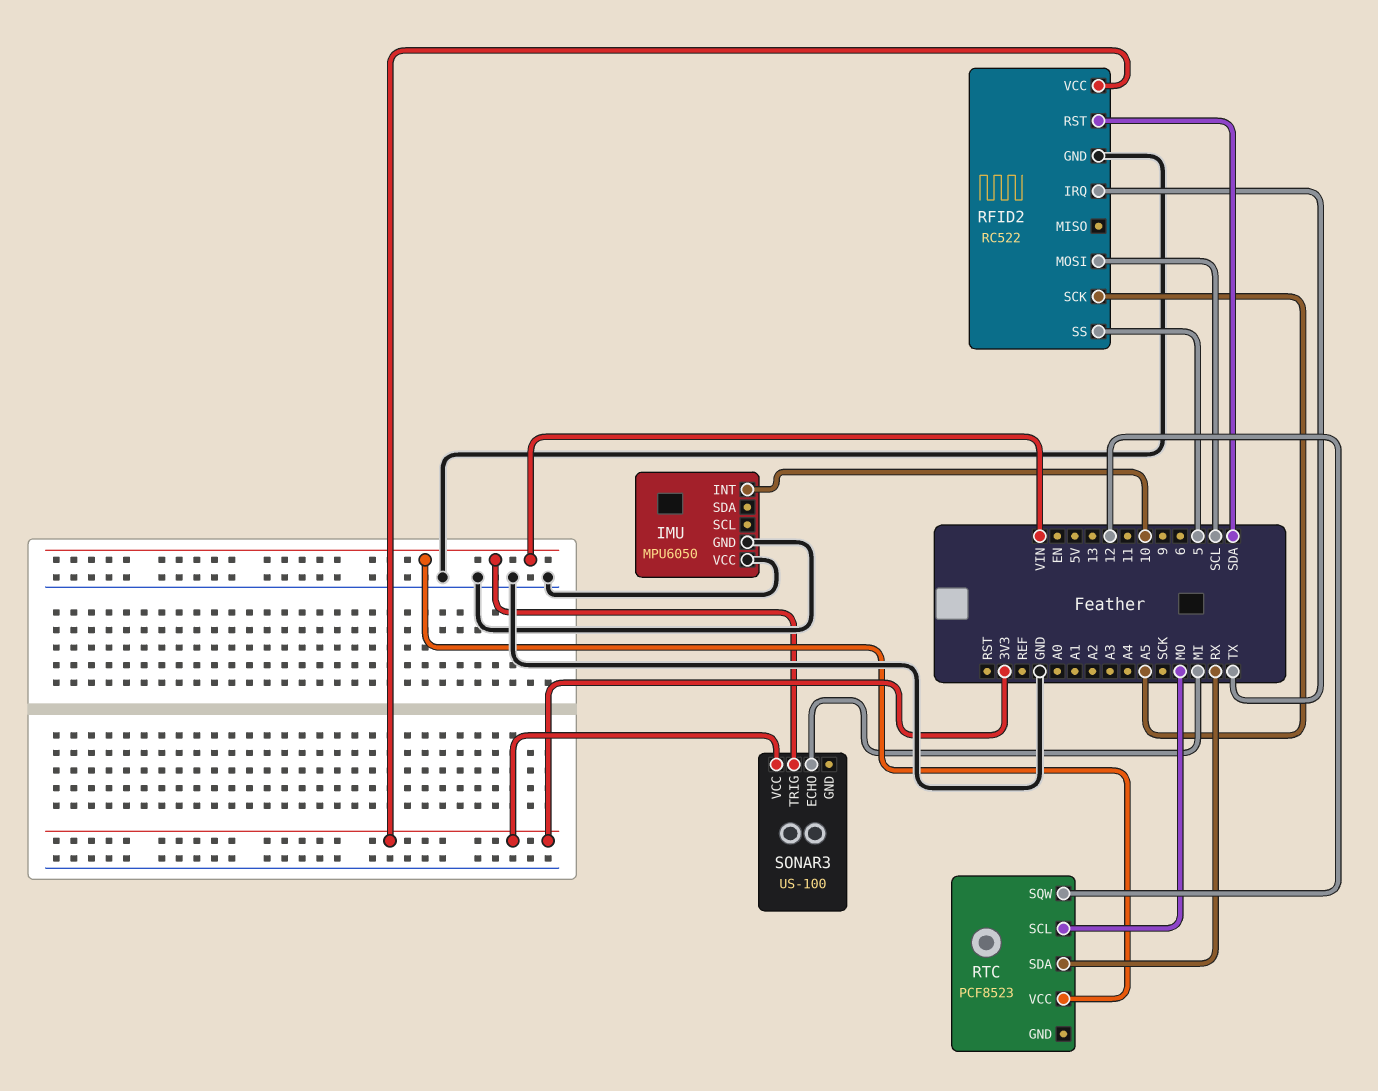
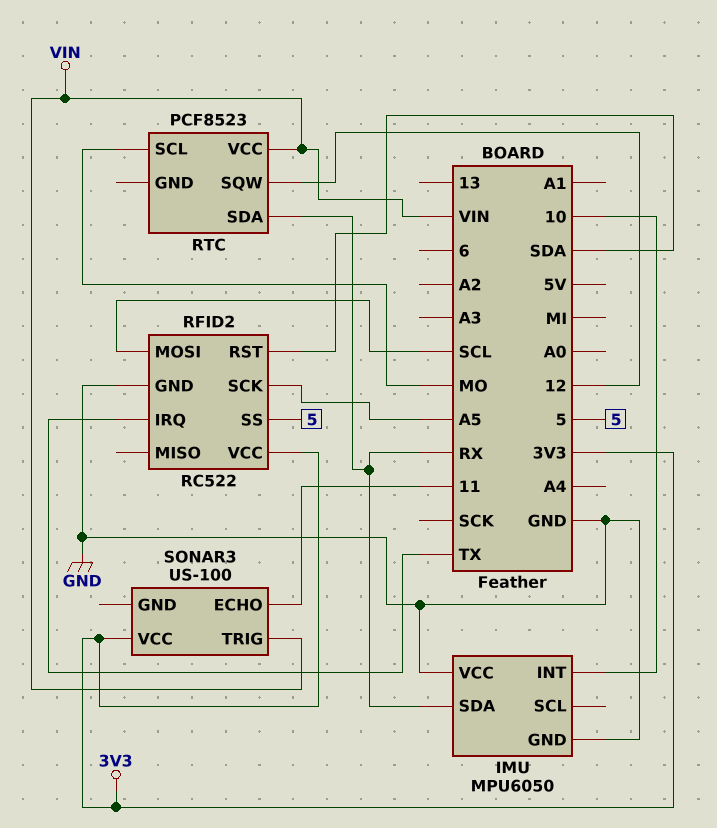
IMU pin SDA: none -> RX
SONAR3 pin ECHO: MI -> 11

